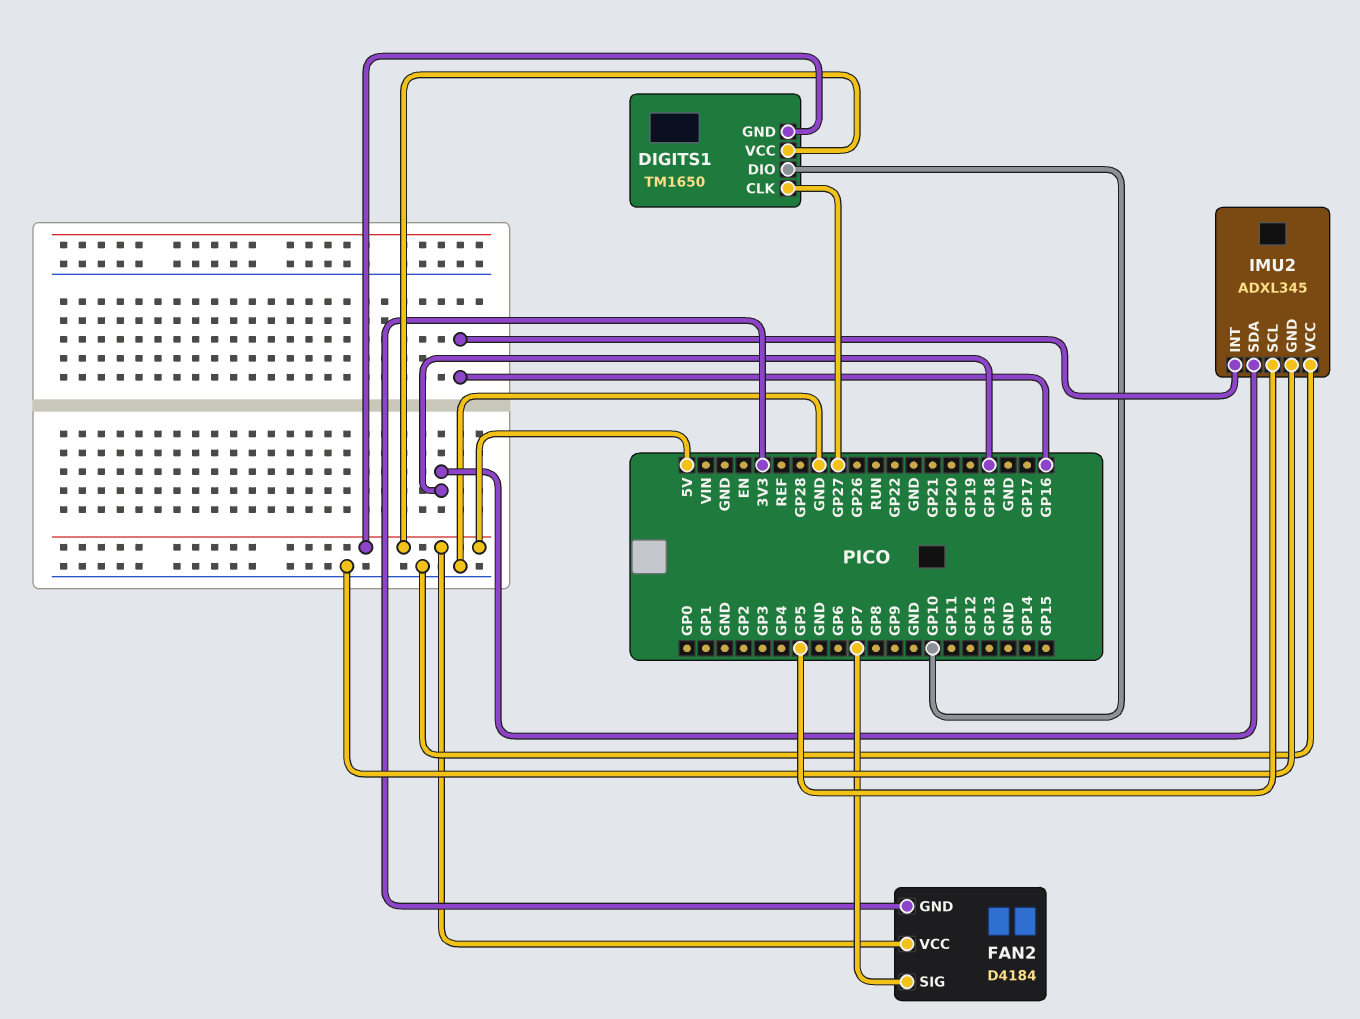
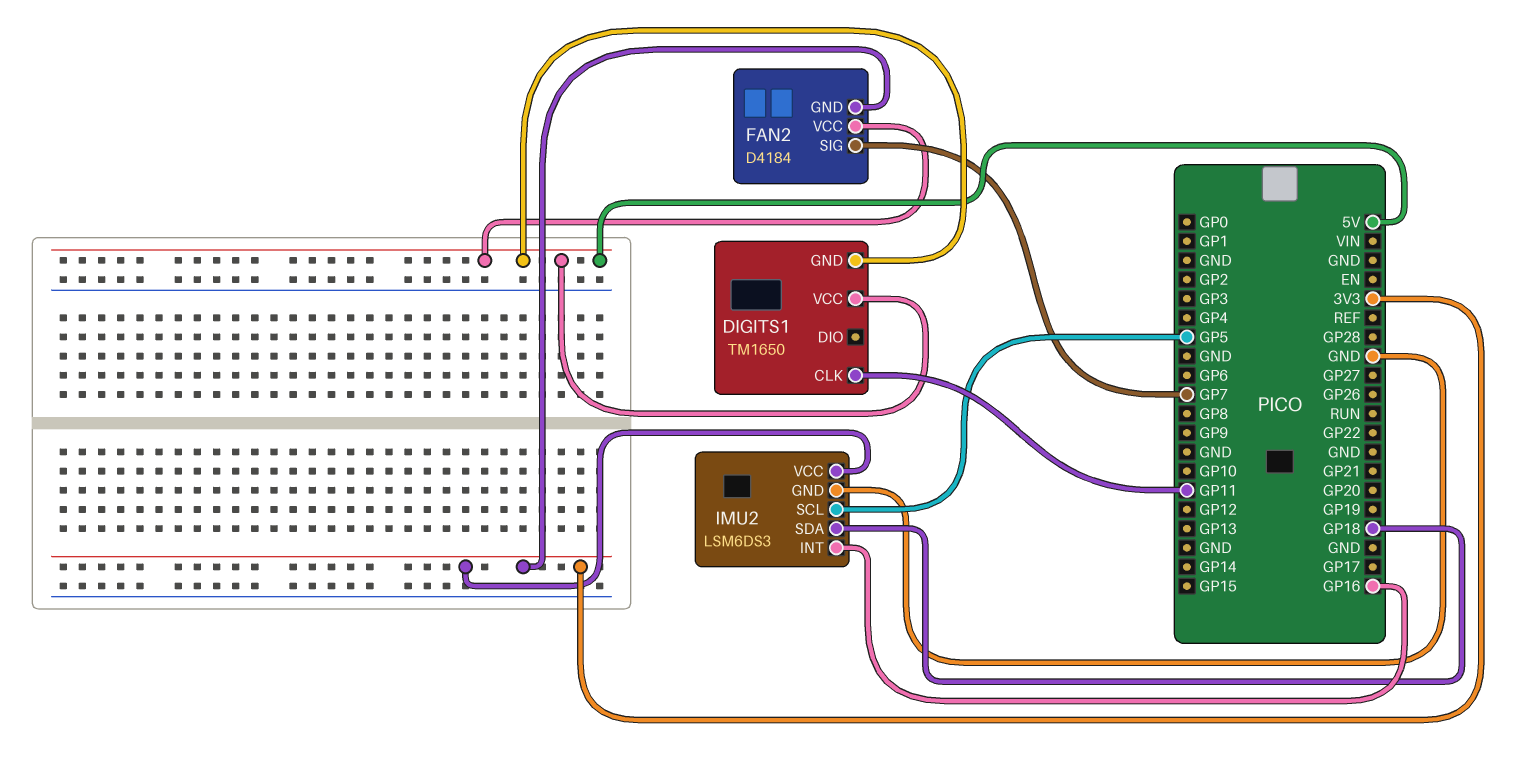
DIGITS1 pin CLK: GP27 -> GP11
DIGITS1 pin DIO: GP10 -> none
IMU2: ADXL345 -> LSM6DS3
IMU2 pin VCC: GND -> 3V3

